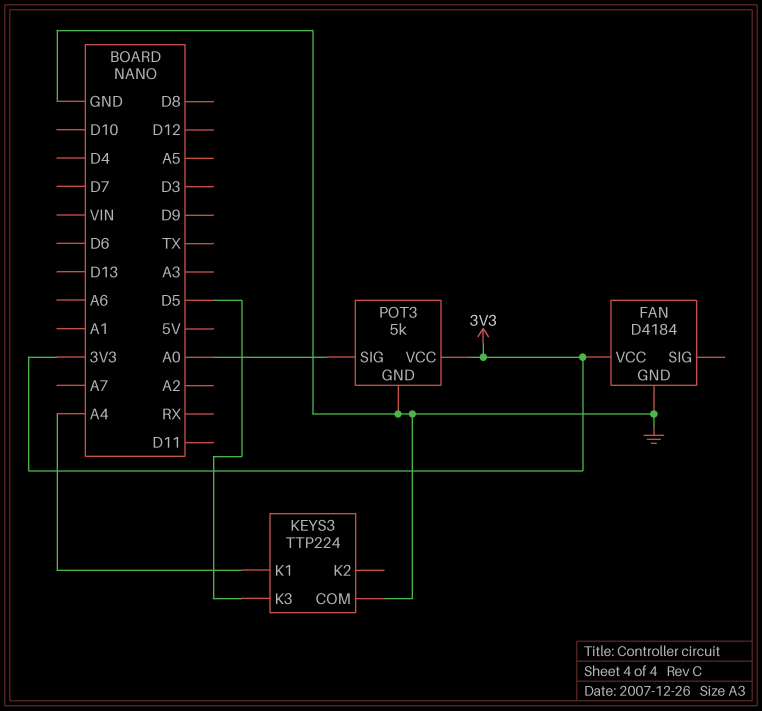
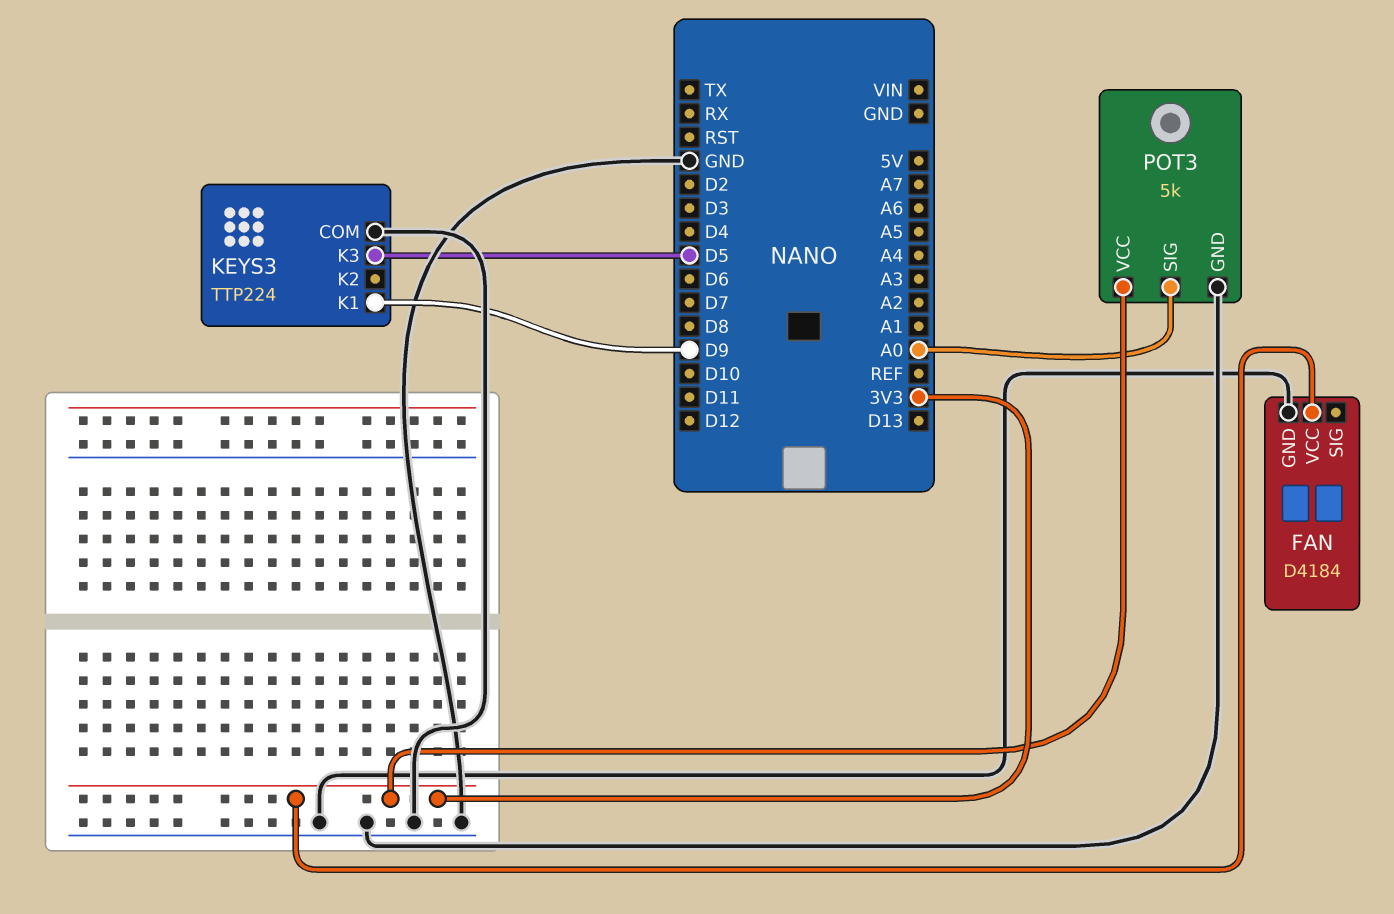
KEYS3 pin K1: A4 -> D9

